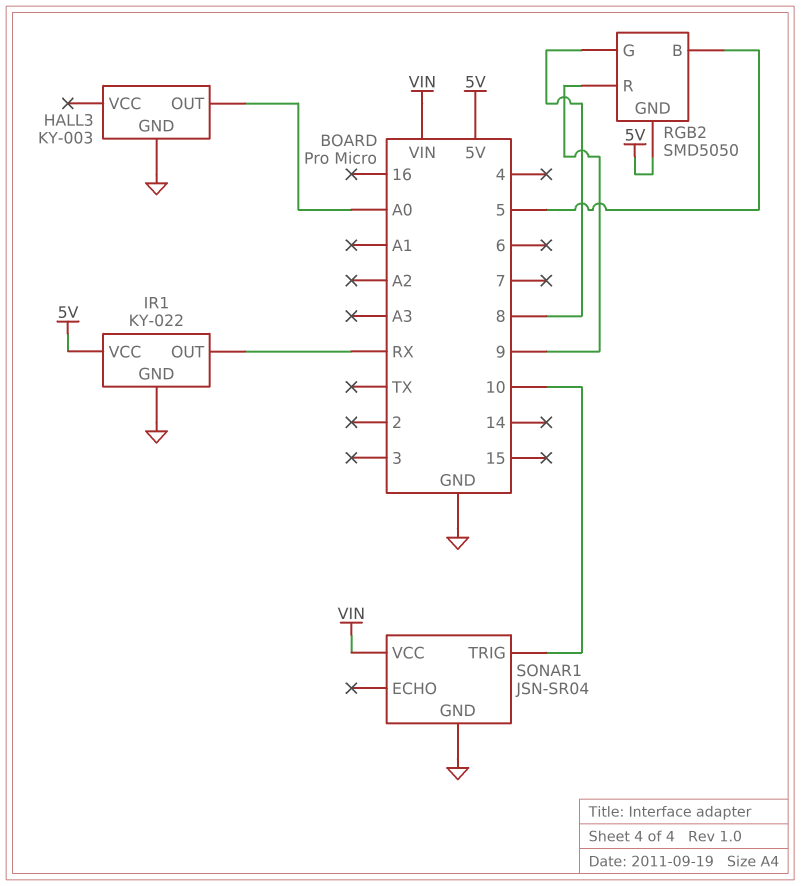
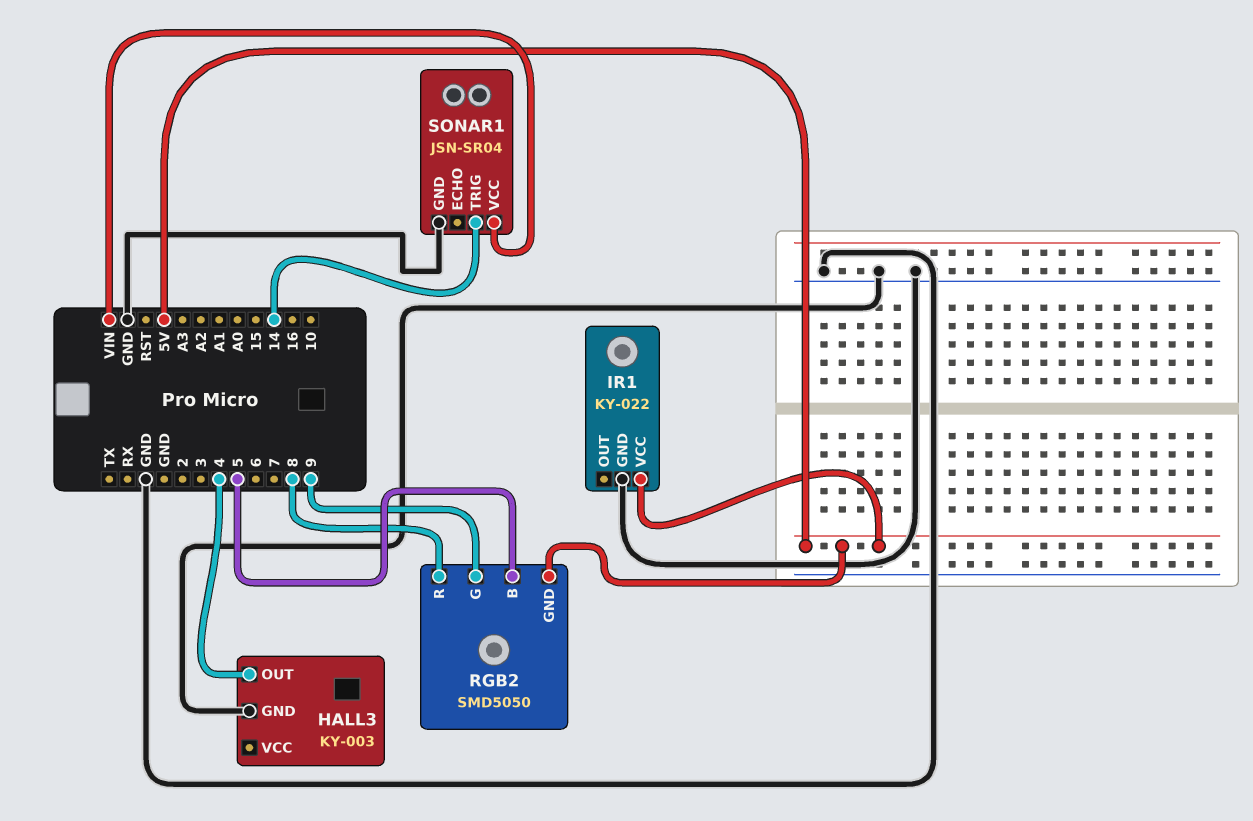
HALL3 pin OUT: A0 -> 4
IR1 pin OUT: RX -> none
RGB2 pin G: 8 -> 9
RGB2 pin R: 9 -> 8
SONAR1 pin TRIG: 10 -> 14

